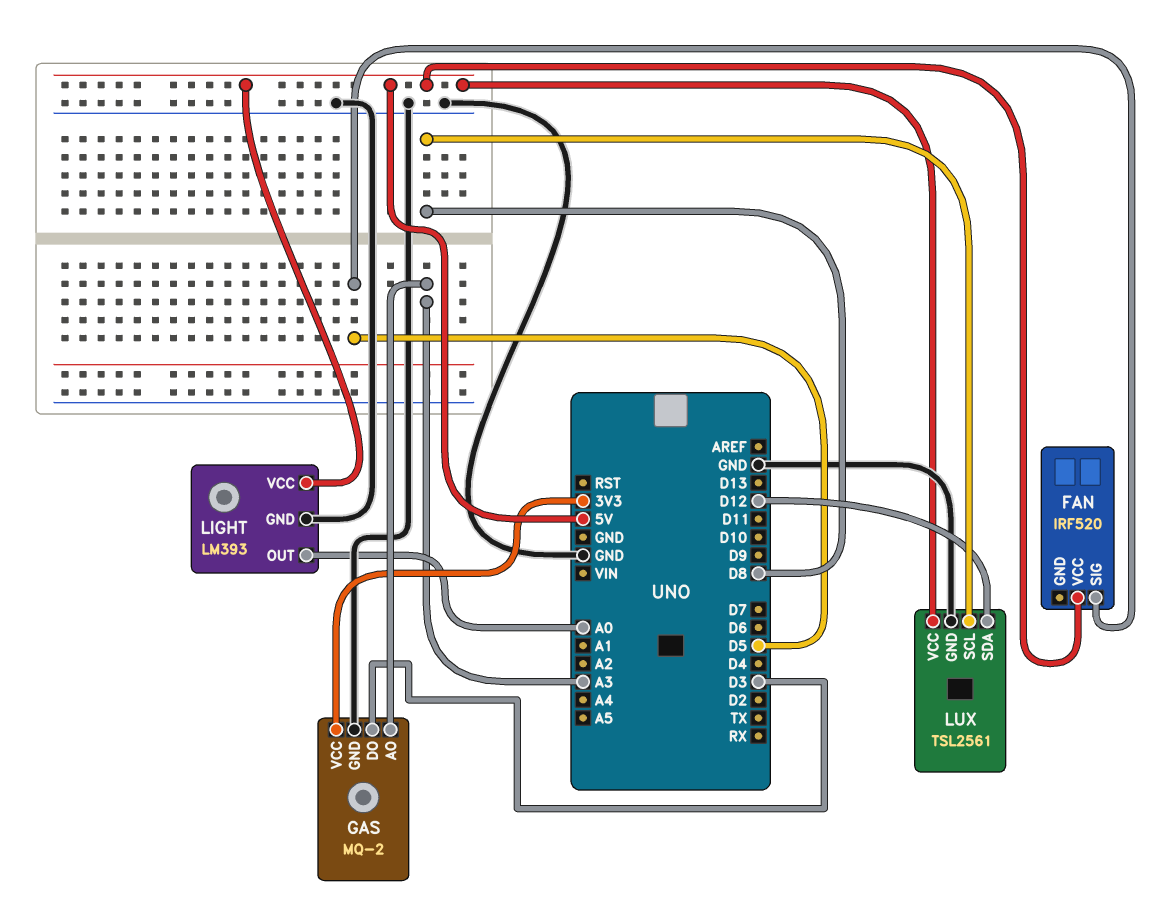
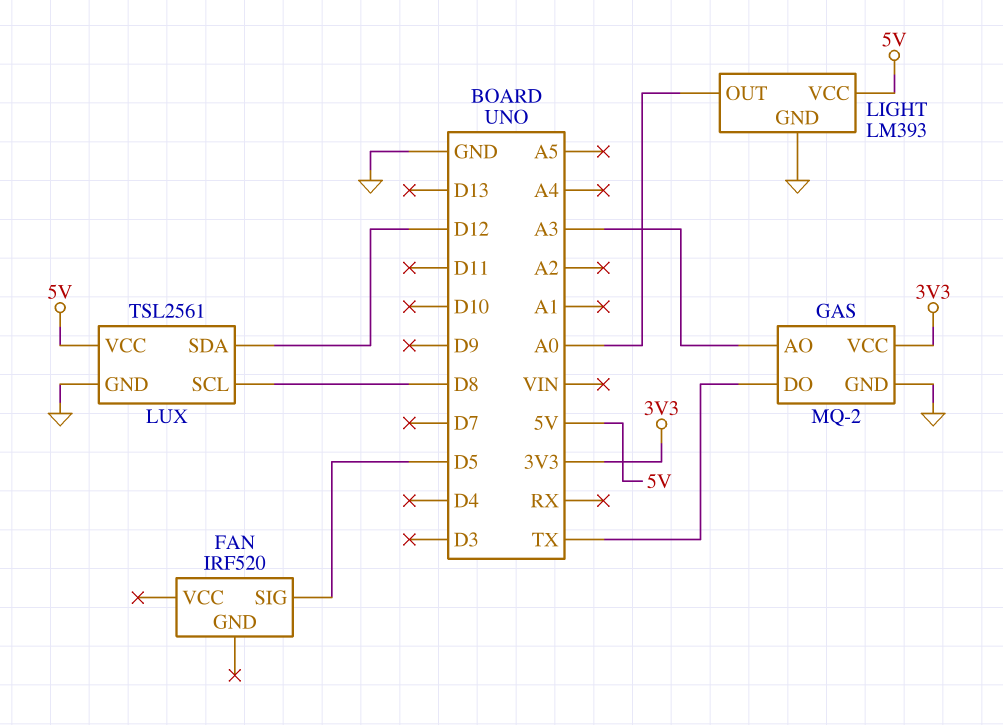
FAN pin VCC: 5V -> none
GAS pin DO: D3 -> TX

